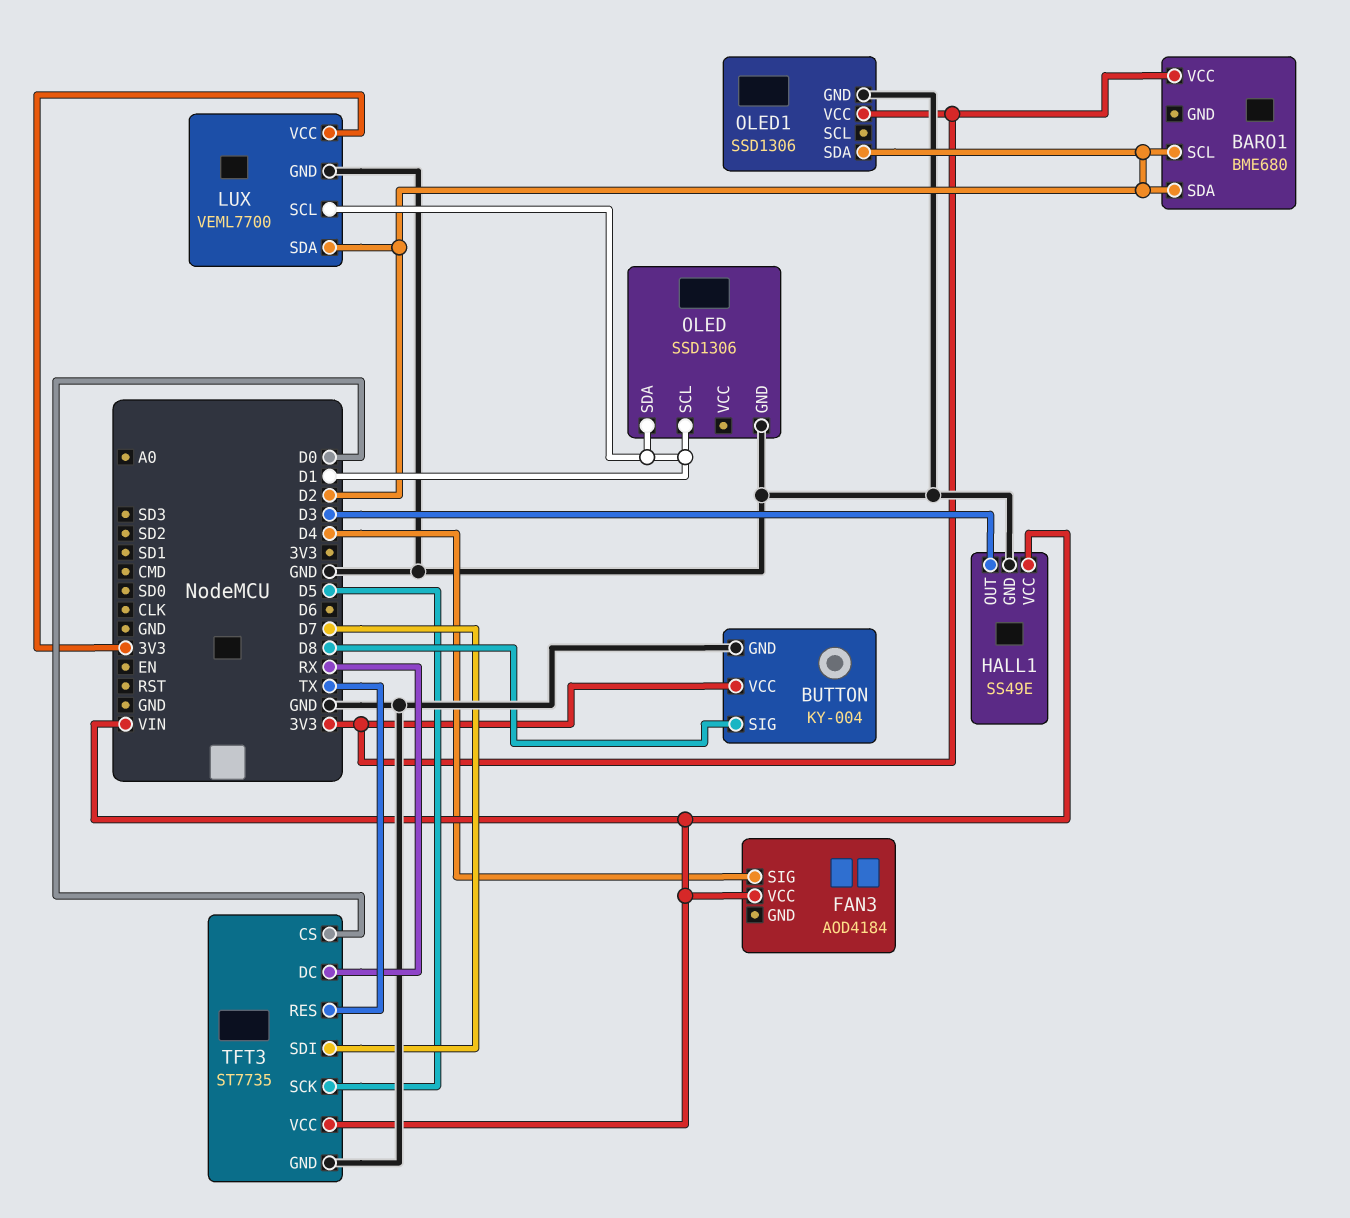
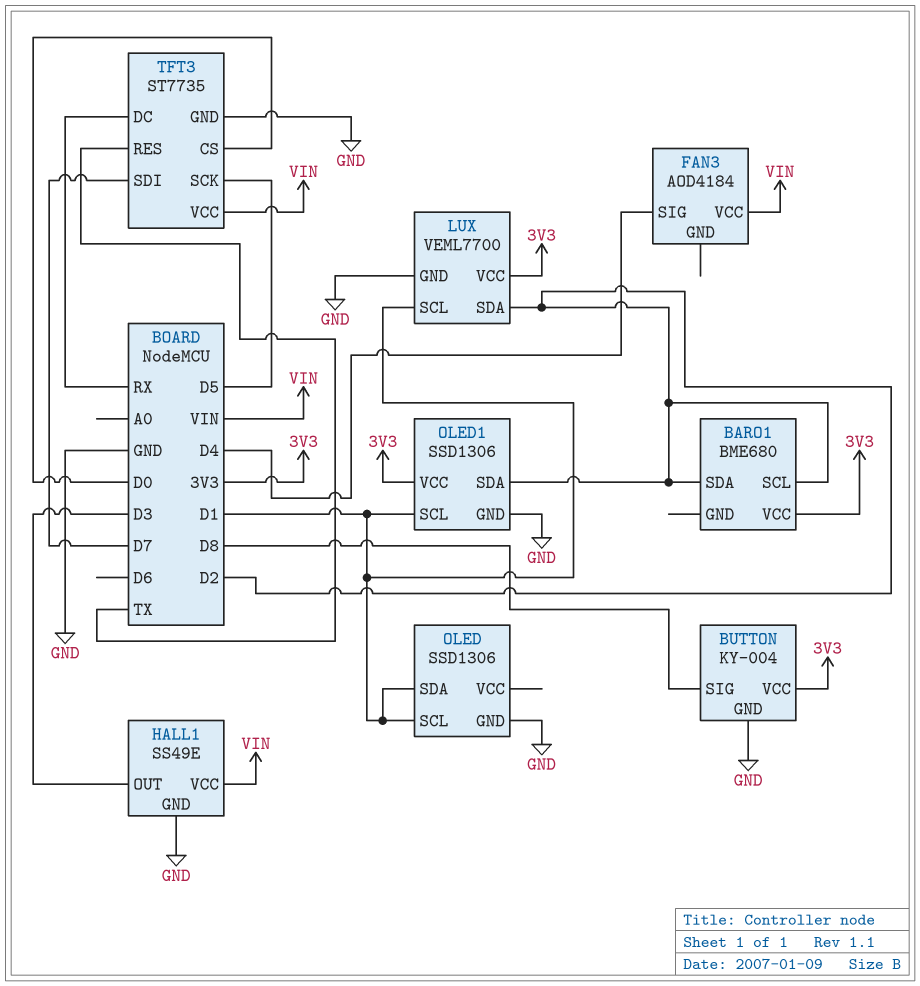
OLED1 pin SCL: none -> D1

